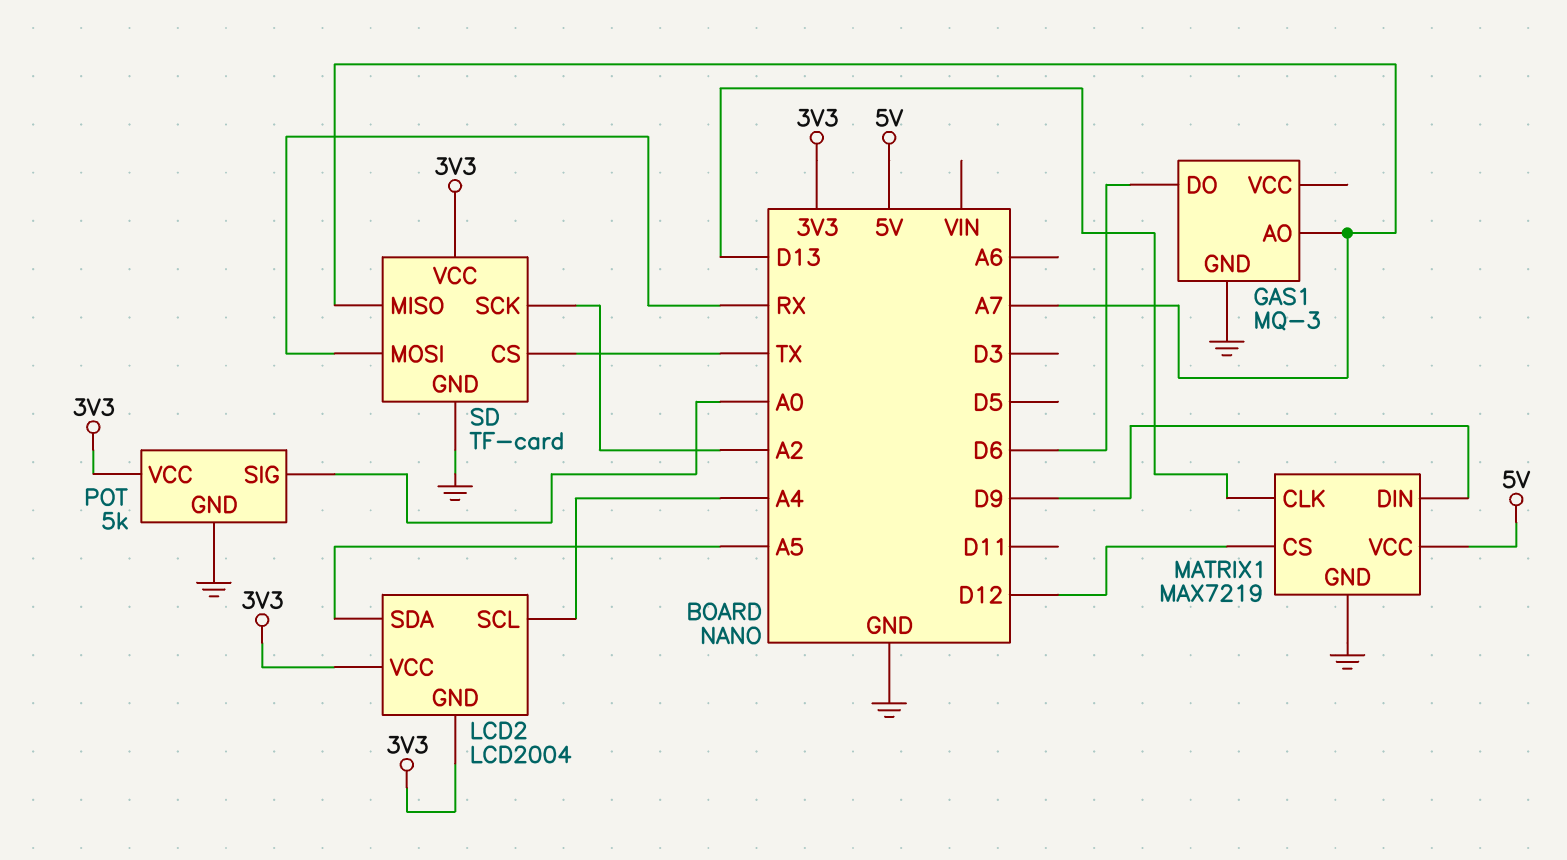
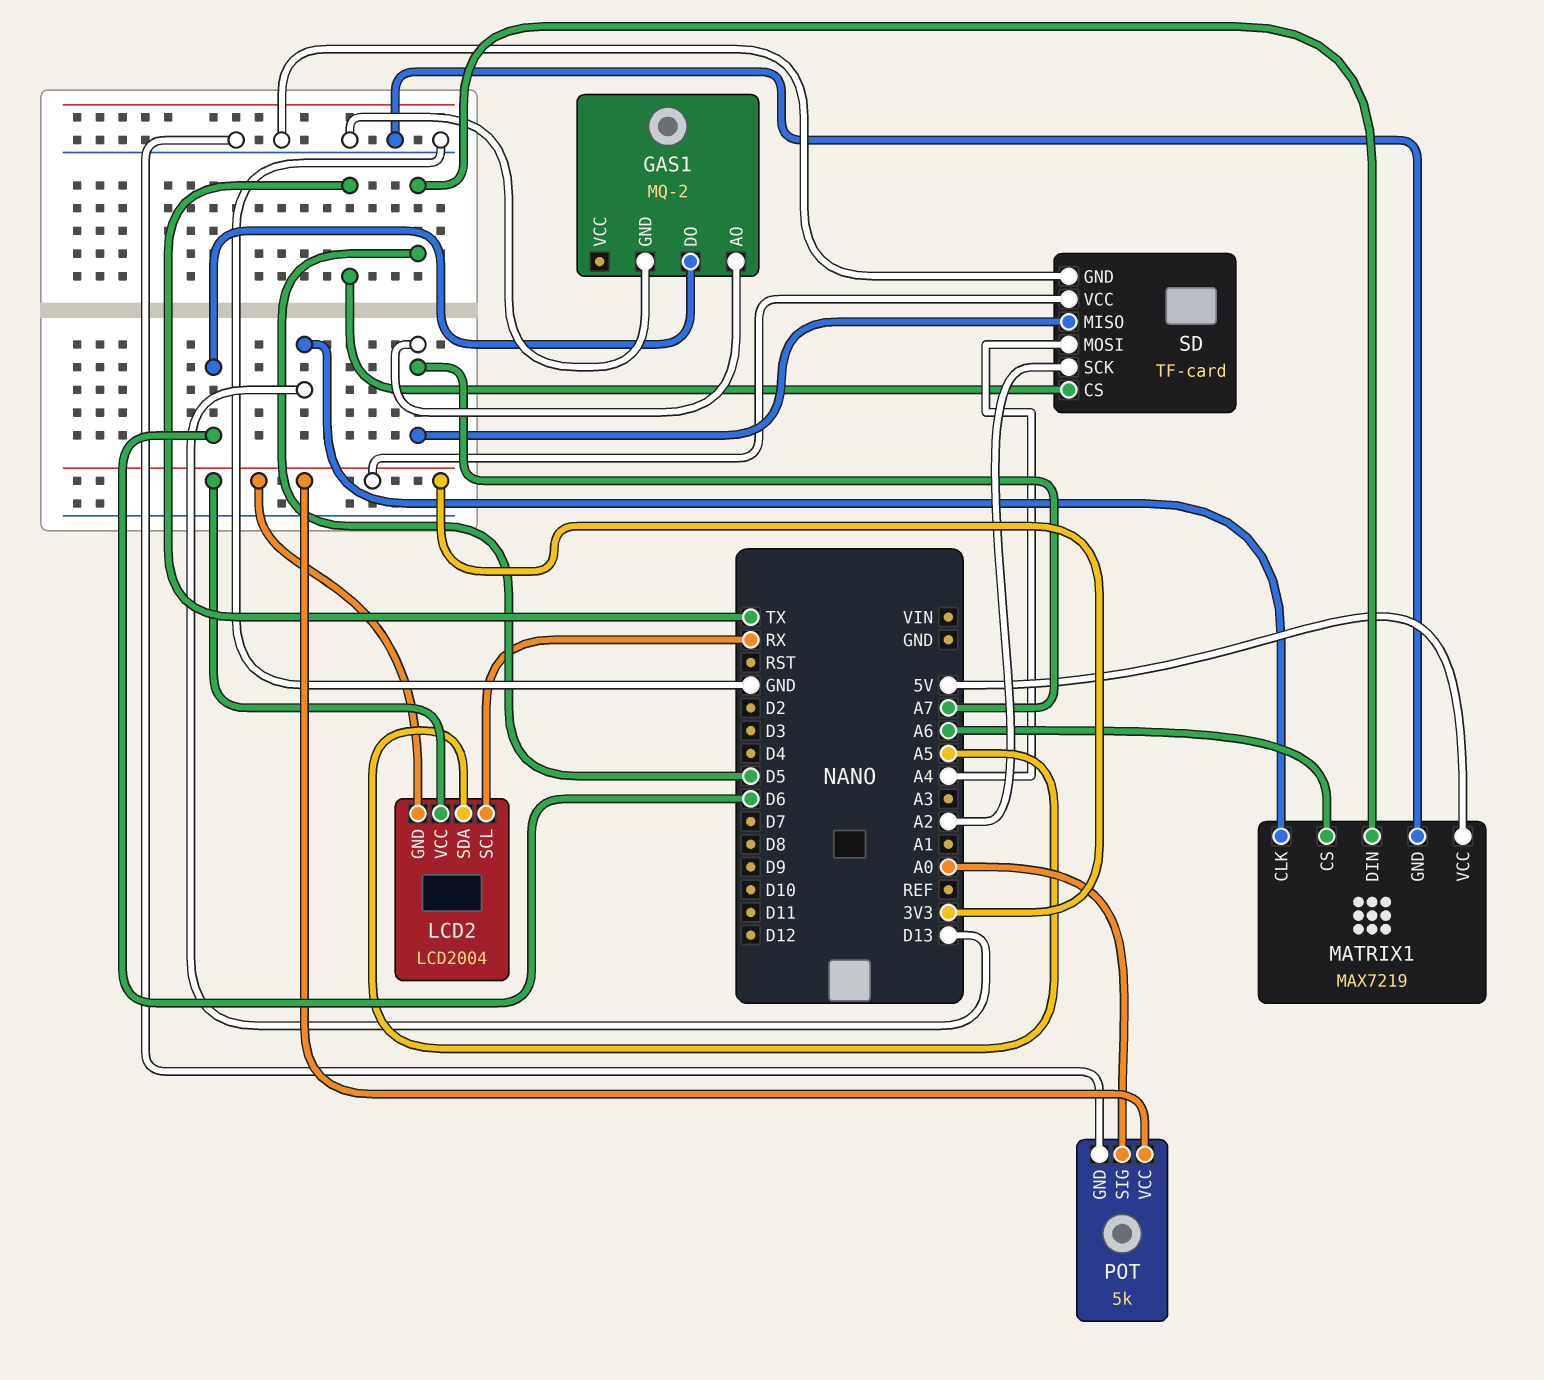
GAS1: MQ-3 -> MQ-2
LCD2 pin SCL: A4 -> RX
MATRIX1 pin CS: D12 -> A6
MATRIX1 pin DIN: D9 -> D5
SD pin MOSI: RX -> A4

